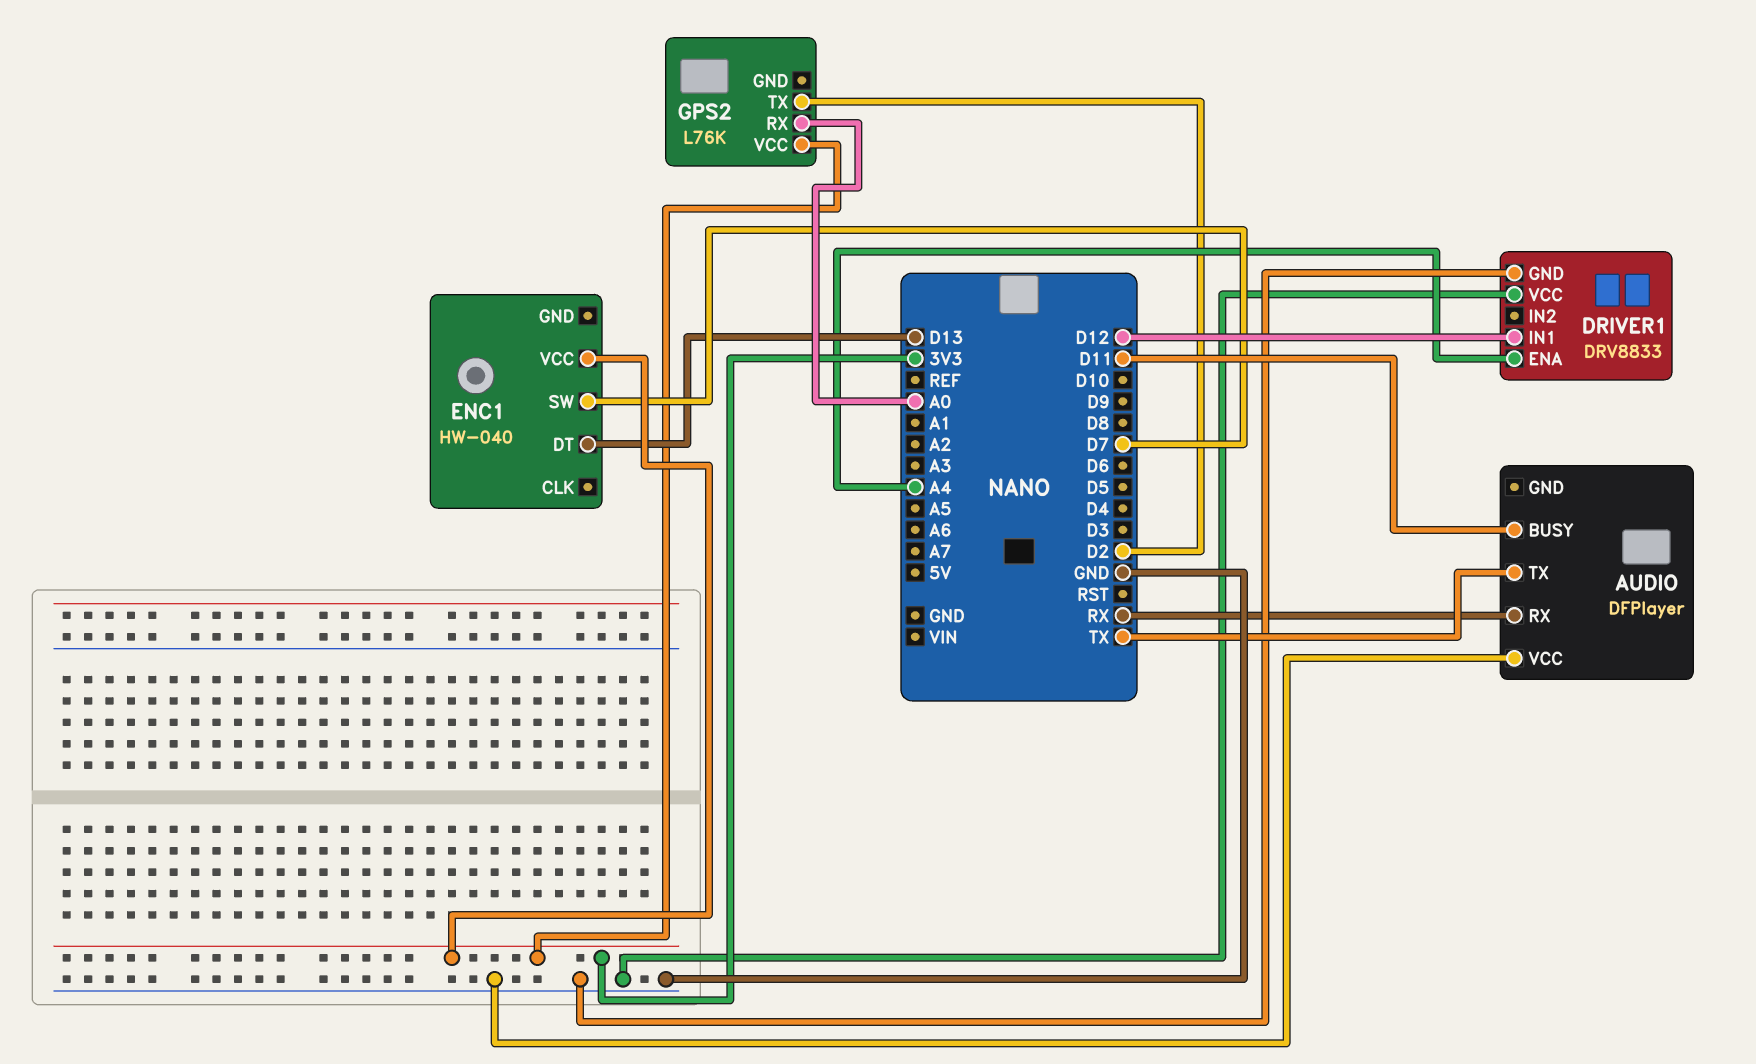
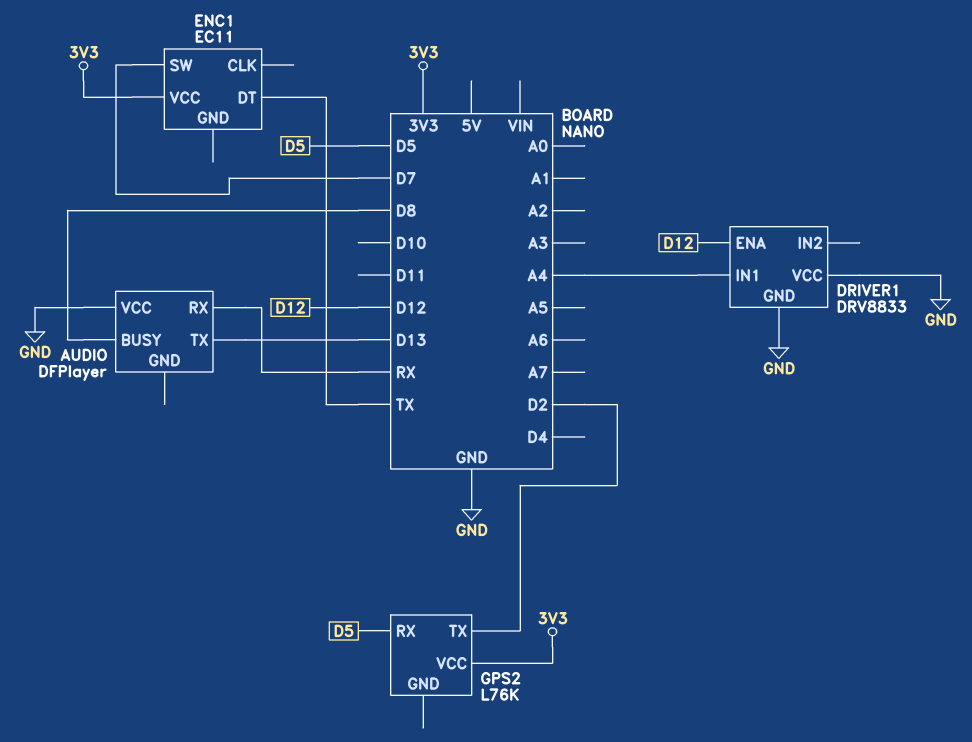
AUDIO pin BUSY: D11 -> D8
AUDIO pin TX: TX -> D13
DRIVER1 pin ENA: A4 -> D12
DRIVER1 pin IN1: D12 -> A4
ENC1: HW-040 -> EC11
ENC1 pin DT: D13 -> TX
GPS2 pin RX: A0 -> D5

